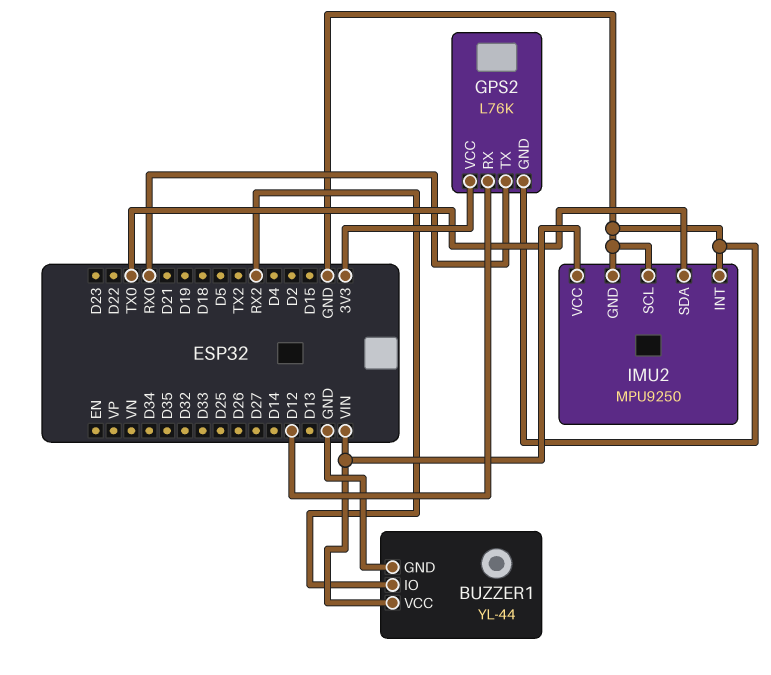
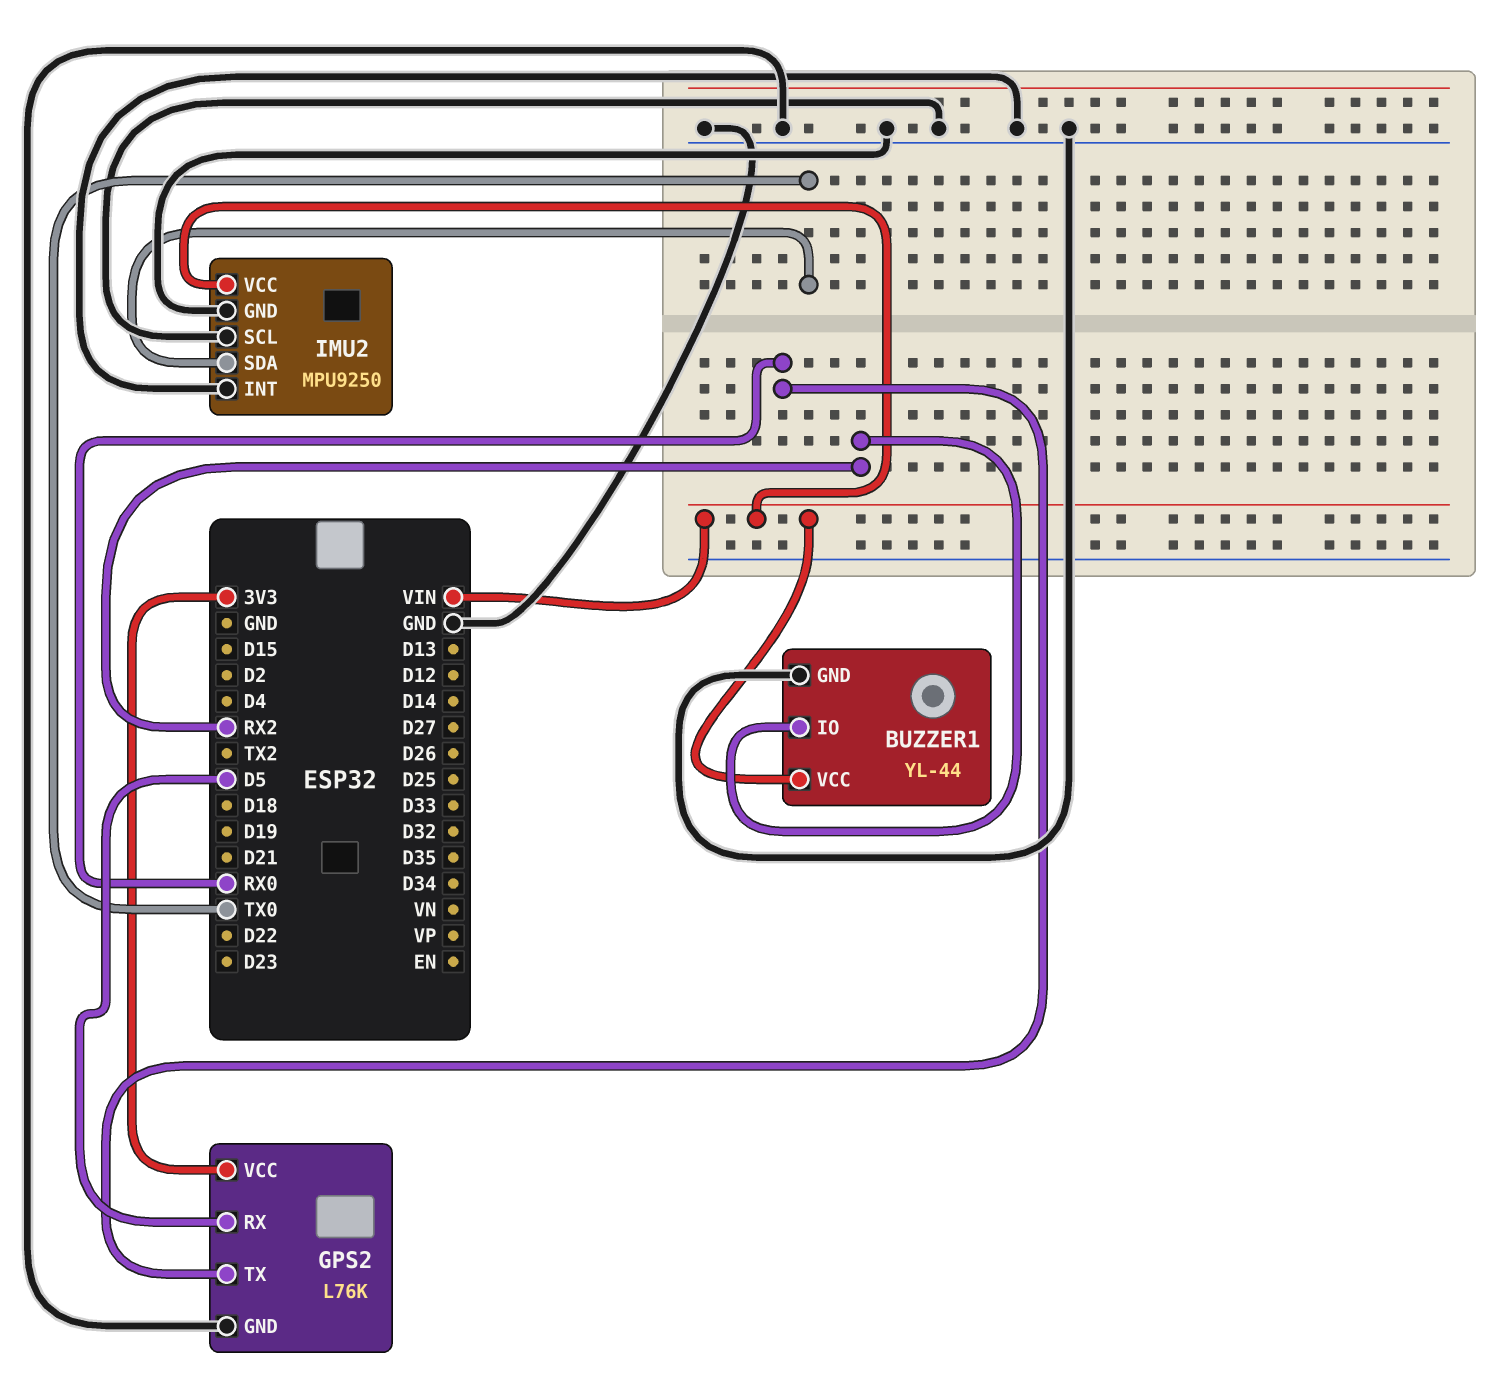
GPS2 pin RX: D12 -> D5

